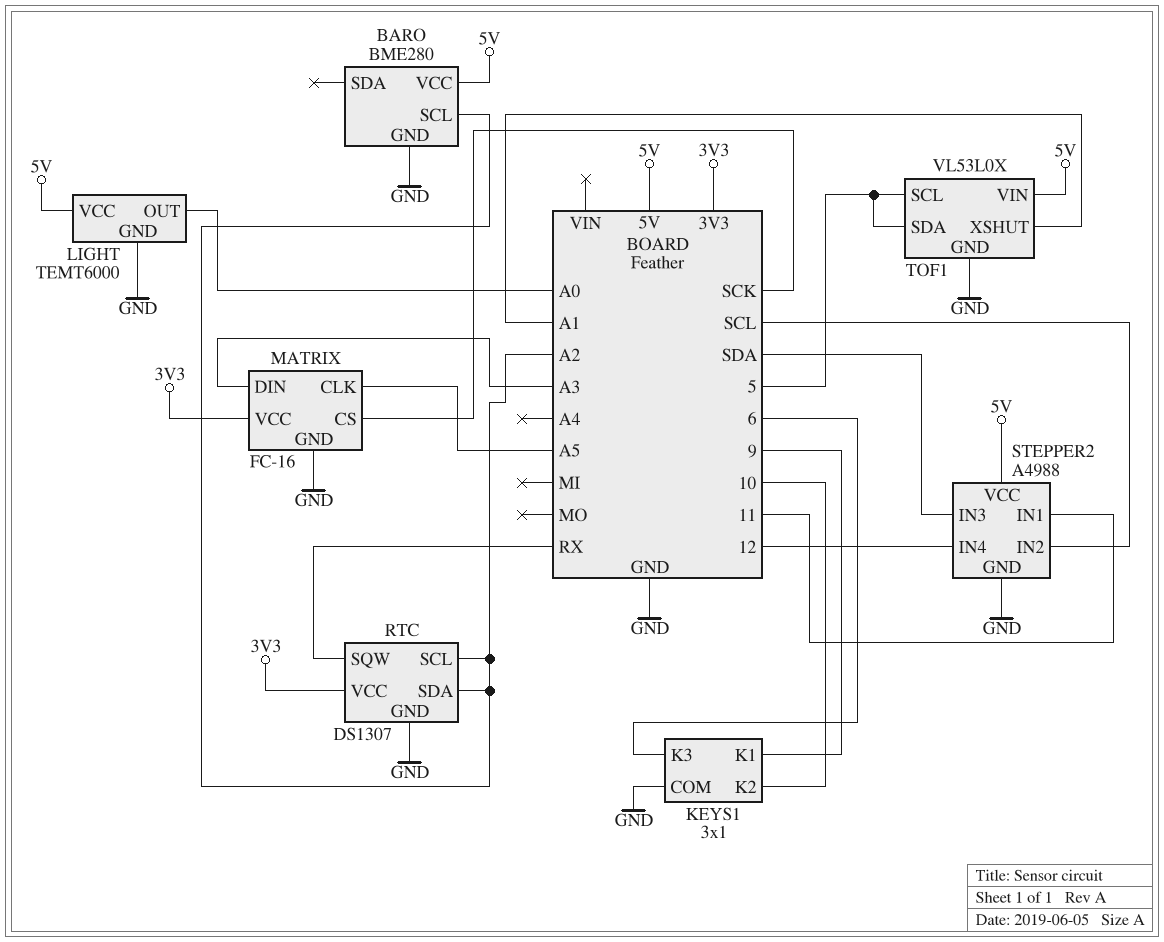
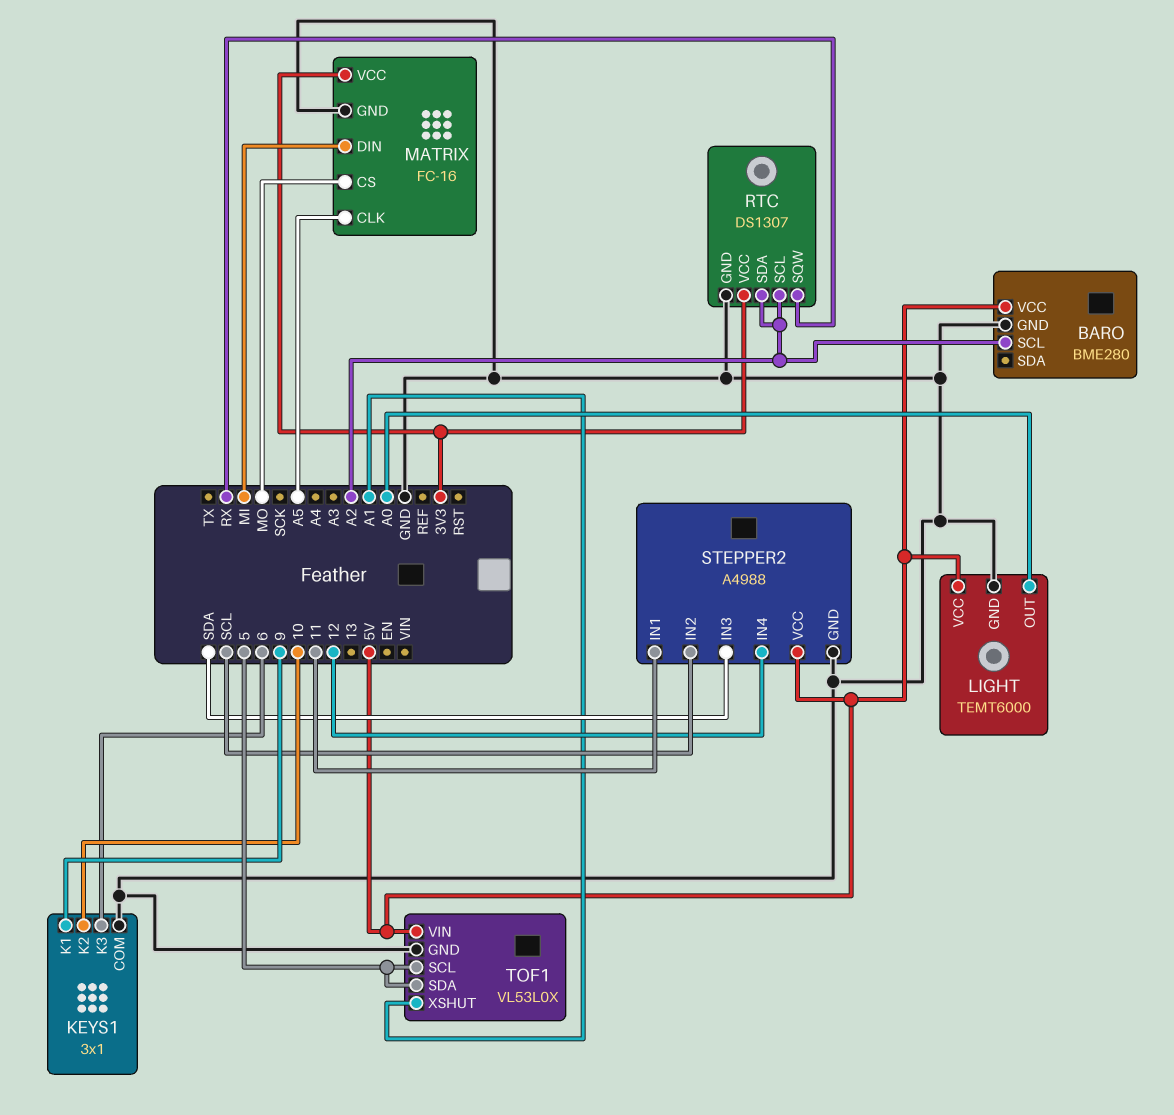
MATRIX pin CS: SCK -> MO
MATRIX pin DIN: A3 -> MI

